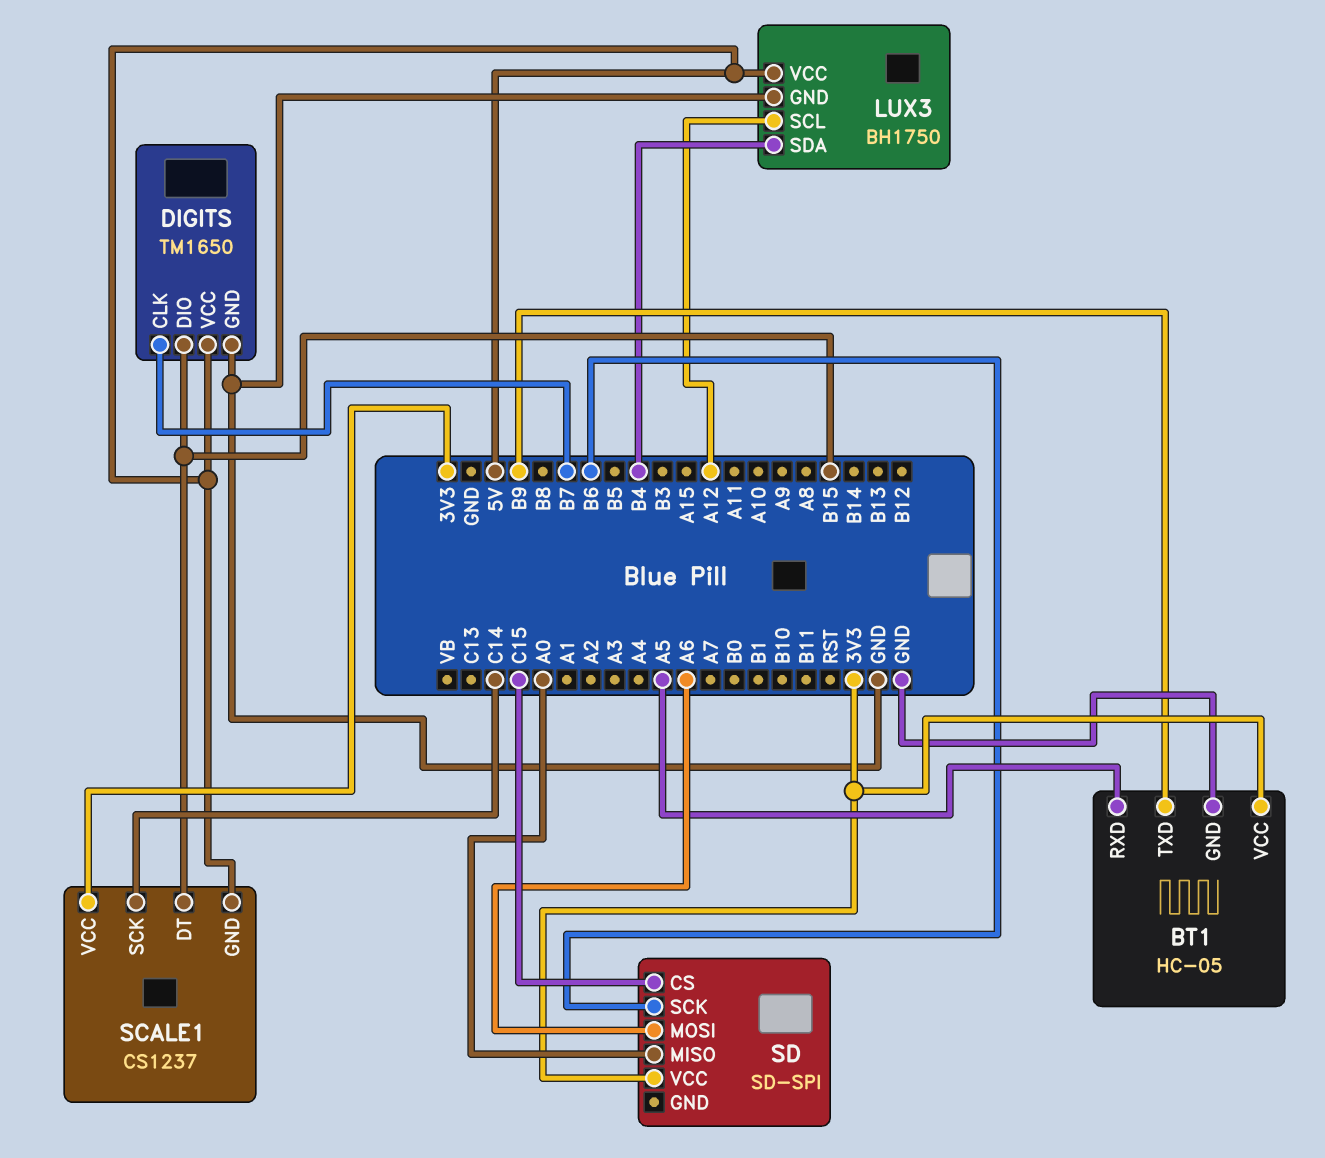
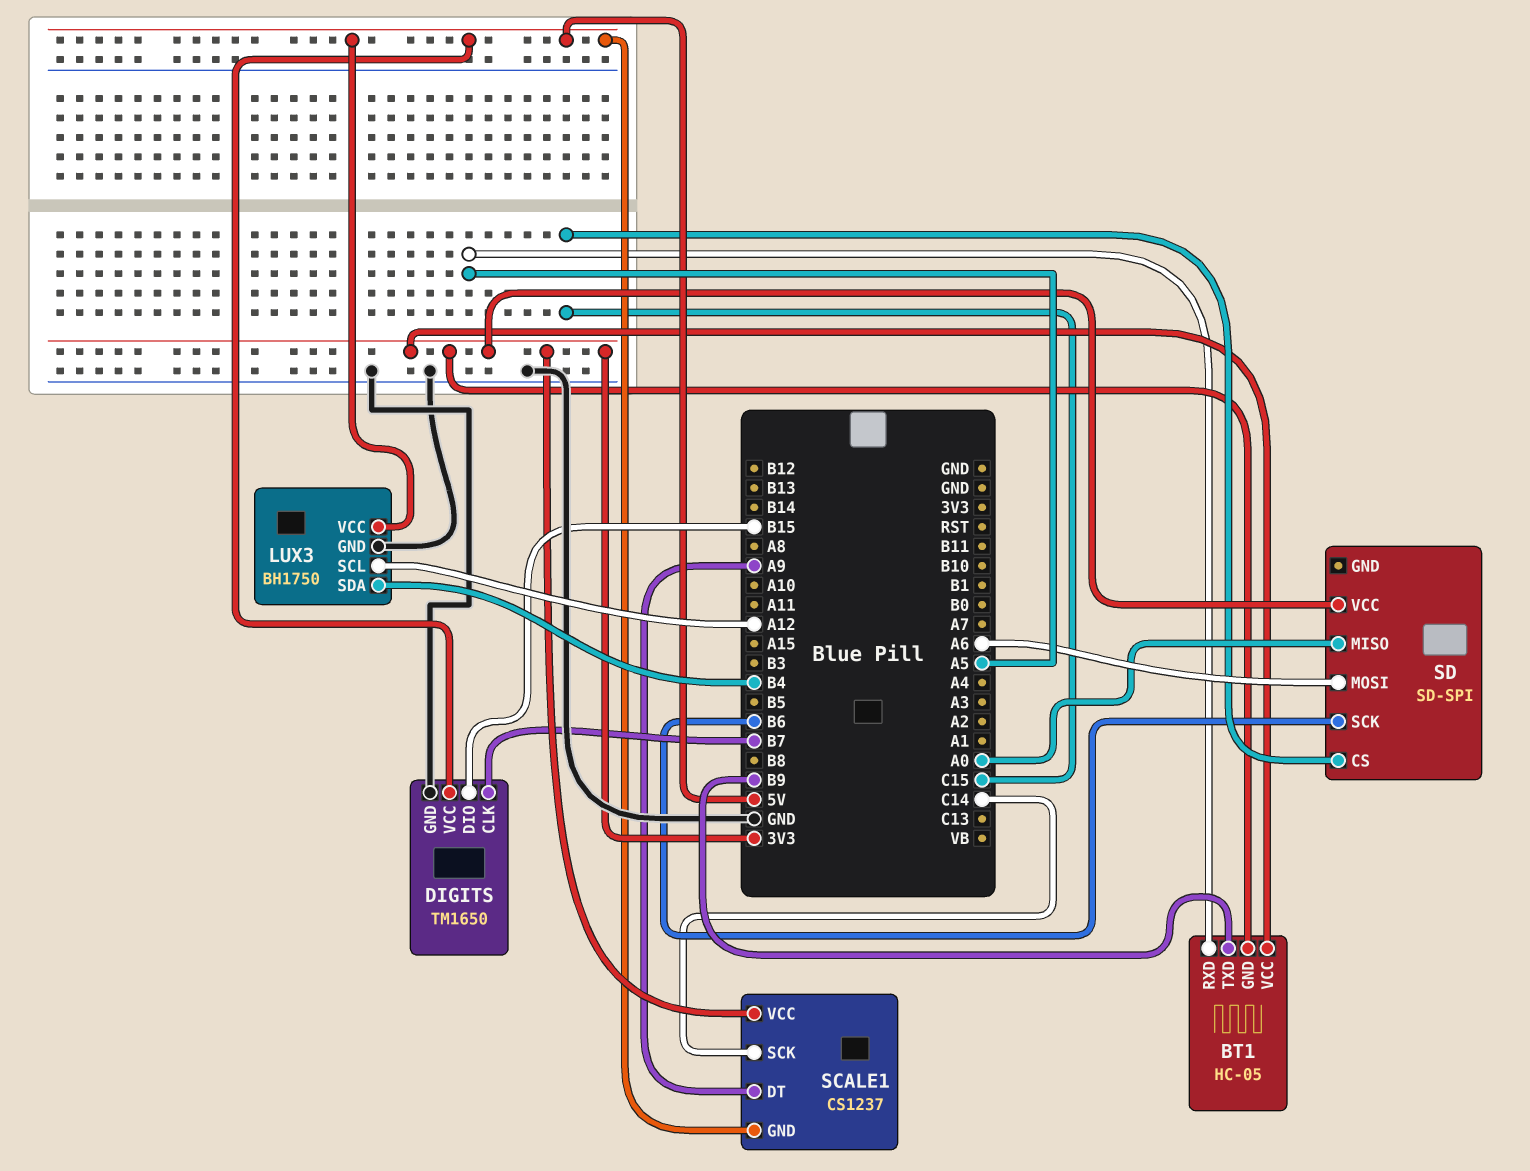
BT1 pin GND: GND -> 3V3
SCALE1 pin DT: B15 -> A9

